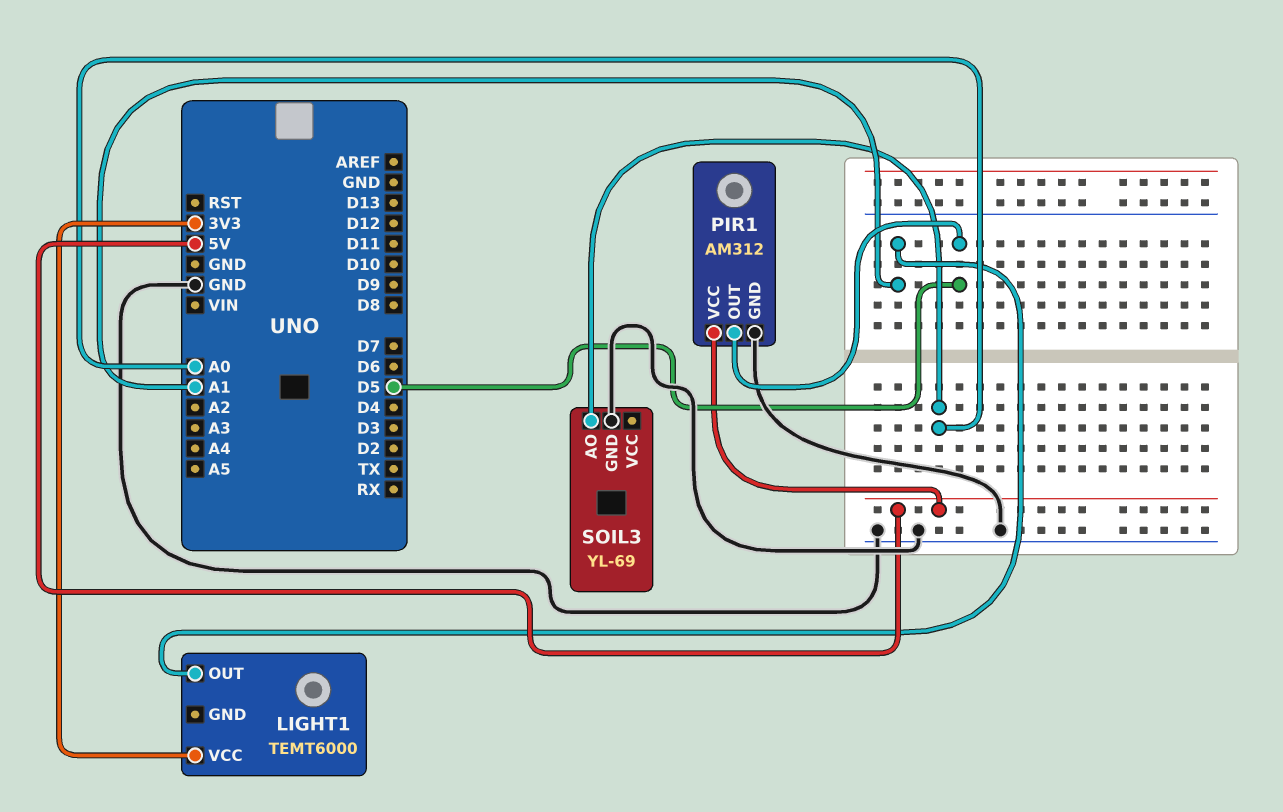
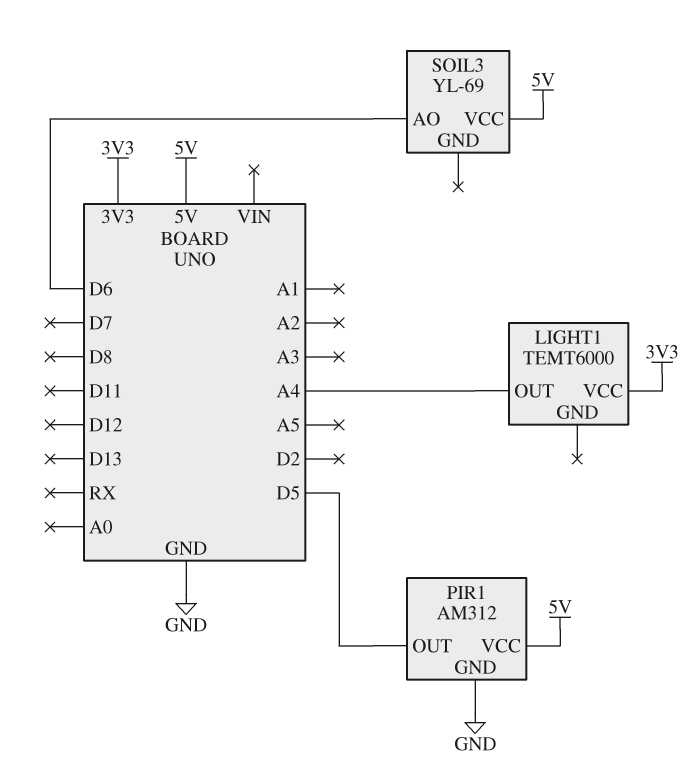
LIGHT1 pin OUT: A1 -> A4
SOIL3 pin AO: A0 -> D6
SOIL3 pin GND: GND -> none
SOIL3 pin VCC: none -> 5V

